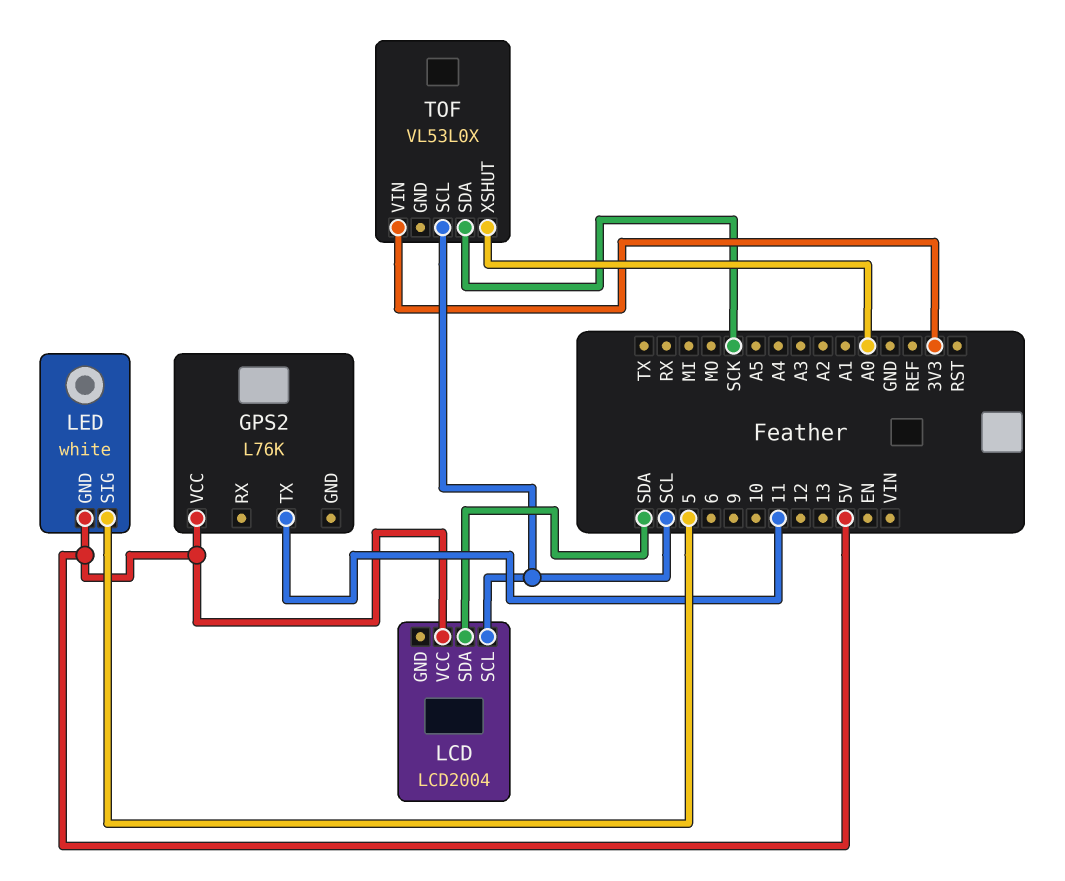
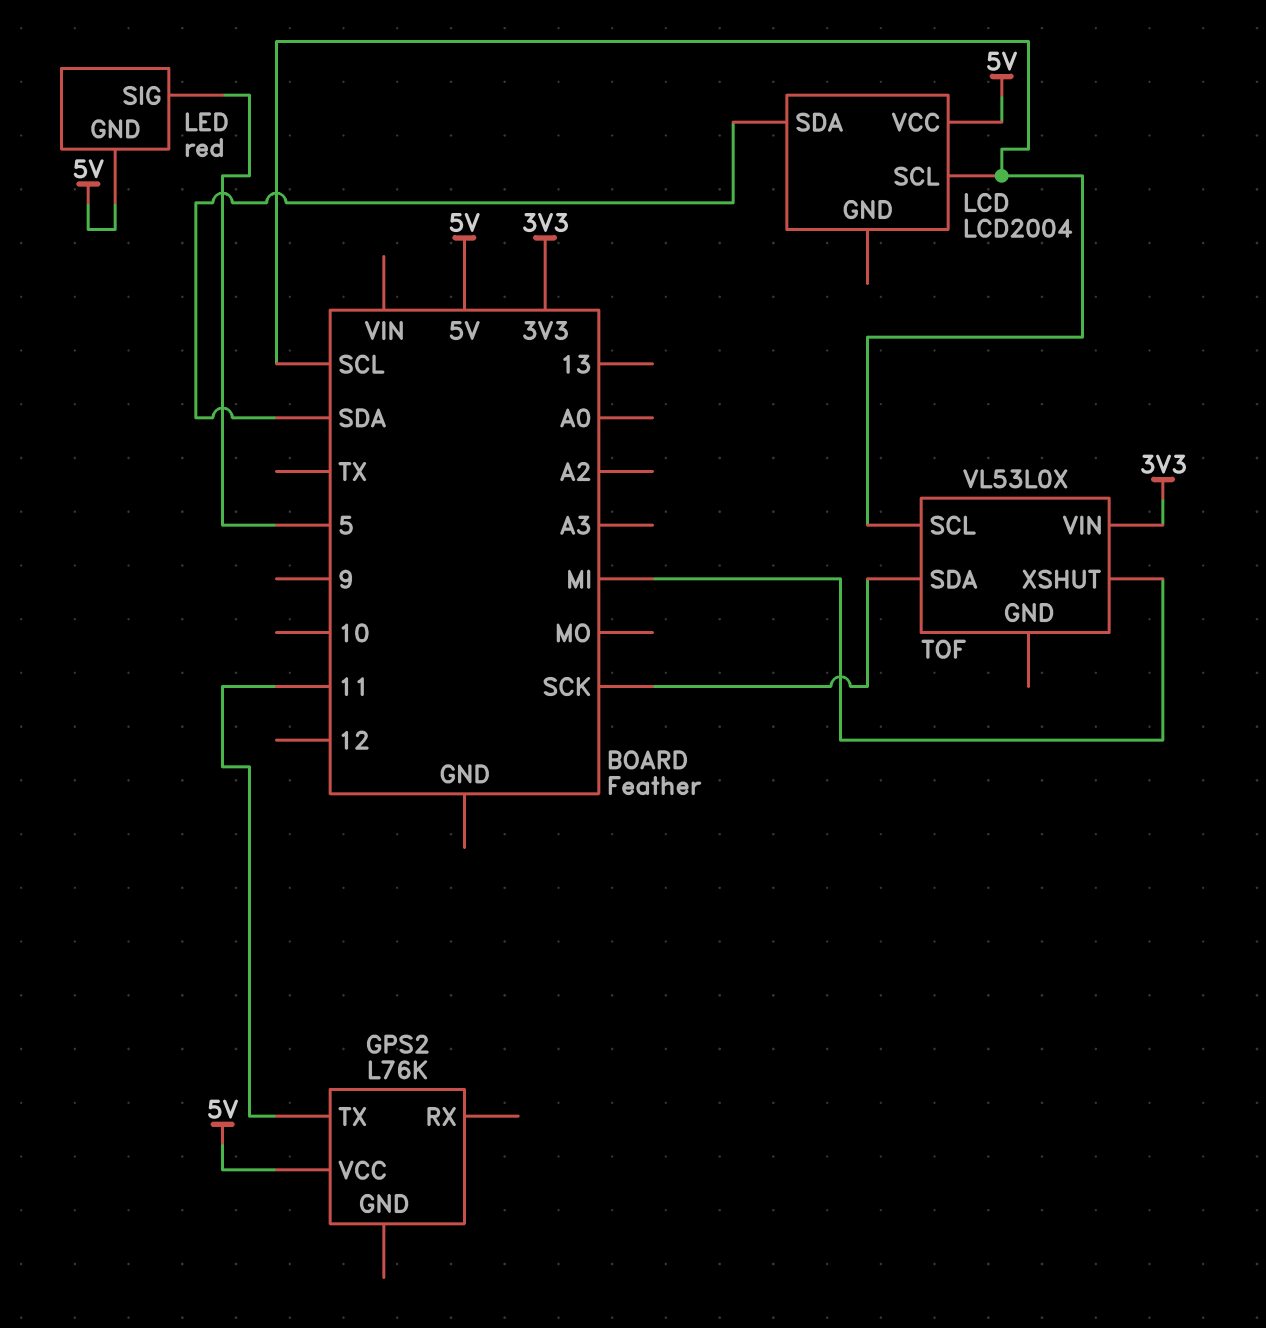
LED: white -> red
TOF pin XSHUT: A0 -> MI

